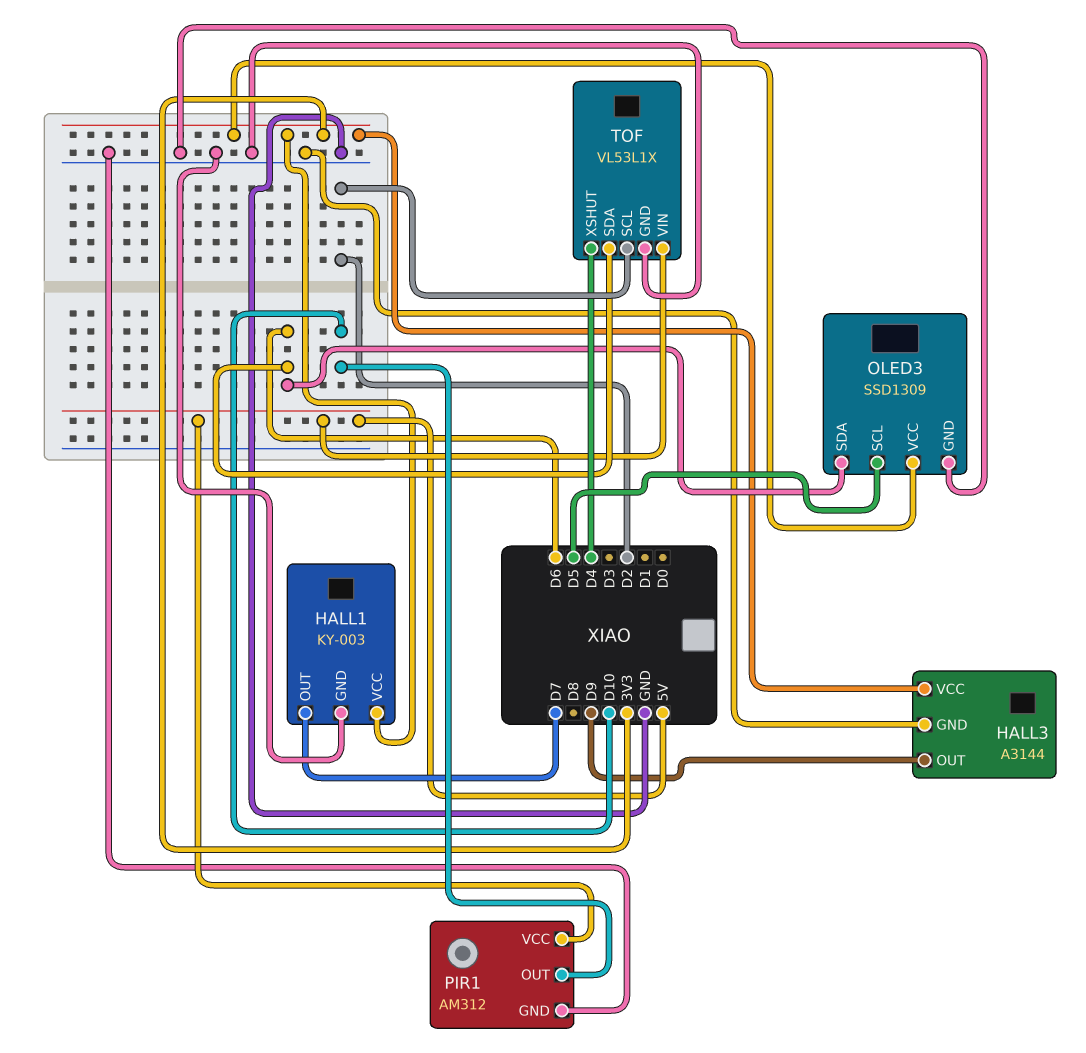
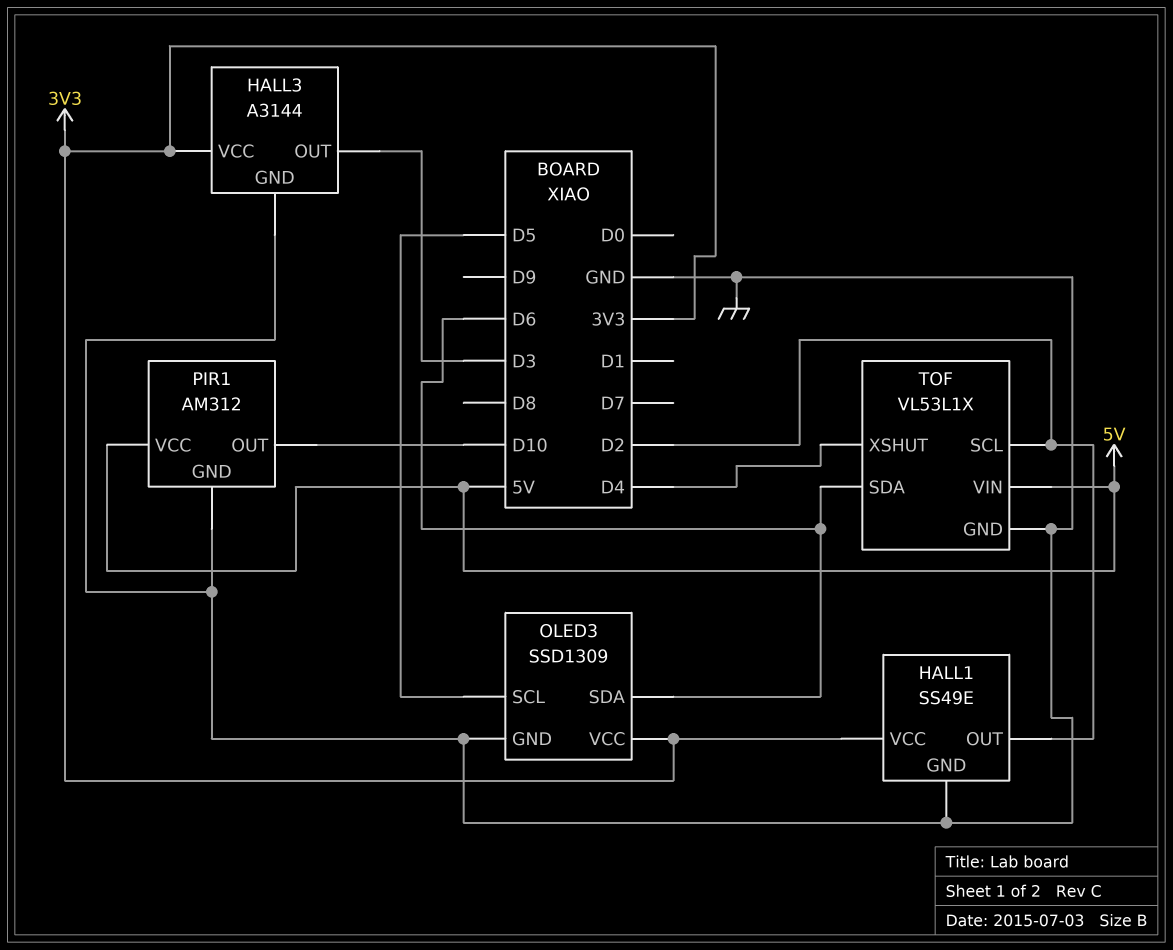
HALL1: KY-003 -> SS49E
HALL1 pin OUT: D7 -> D2
HALL3 pin OUT: D9 -> D3

